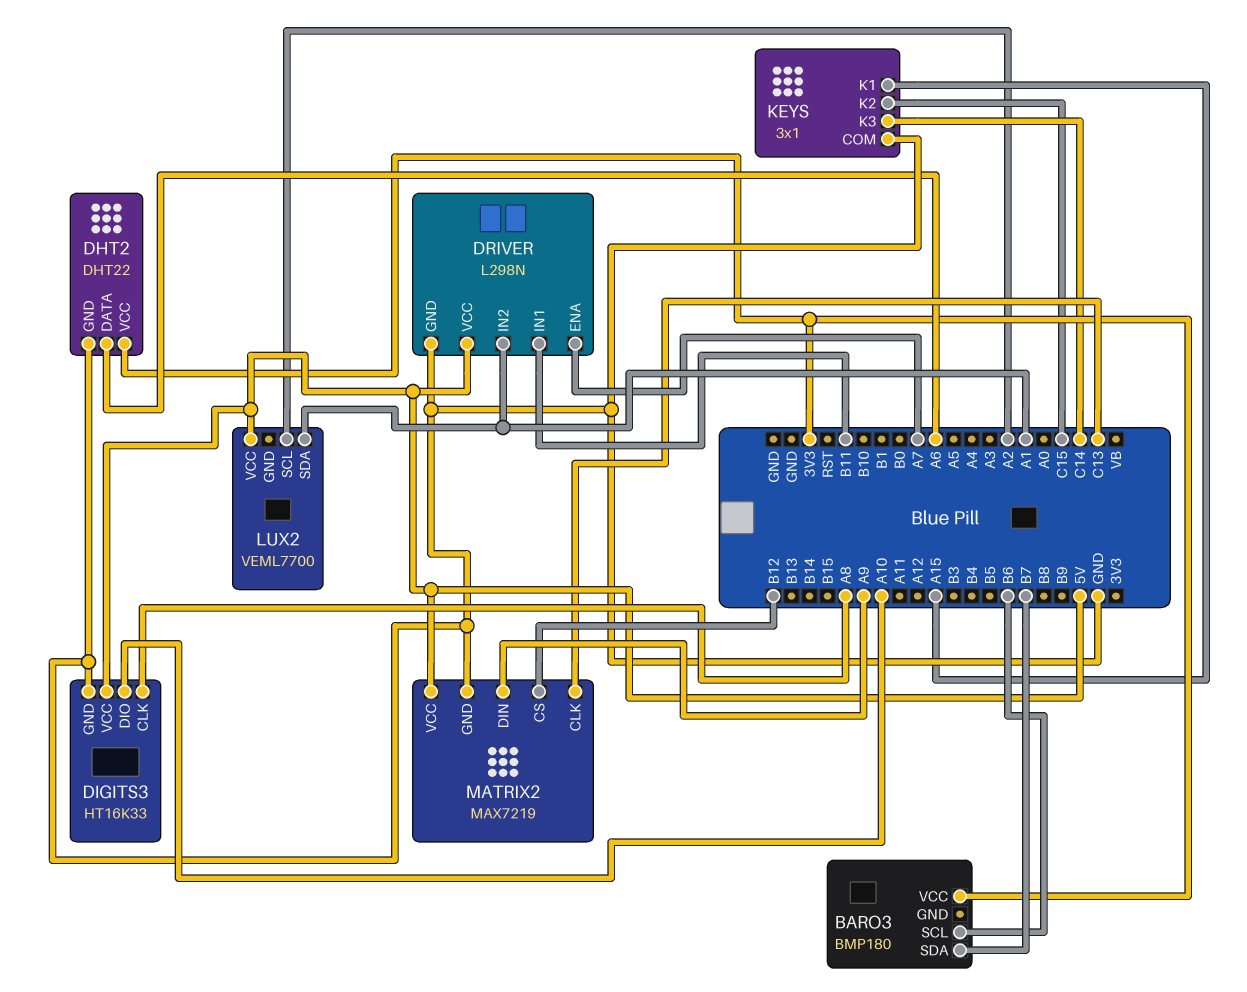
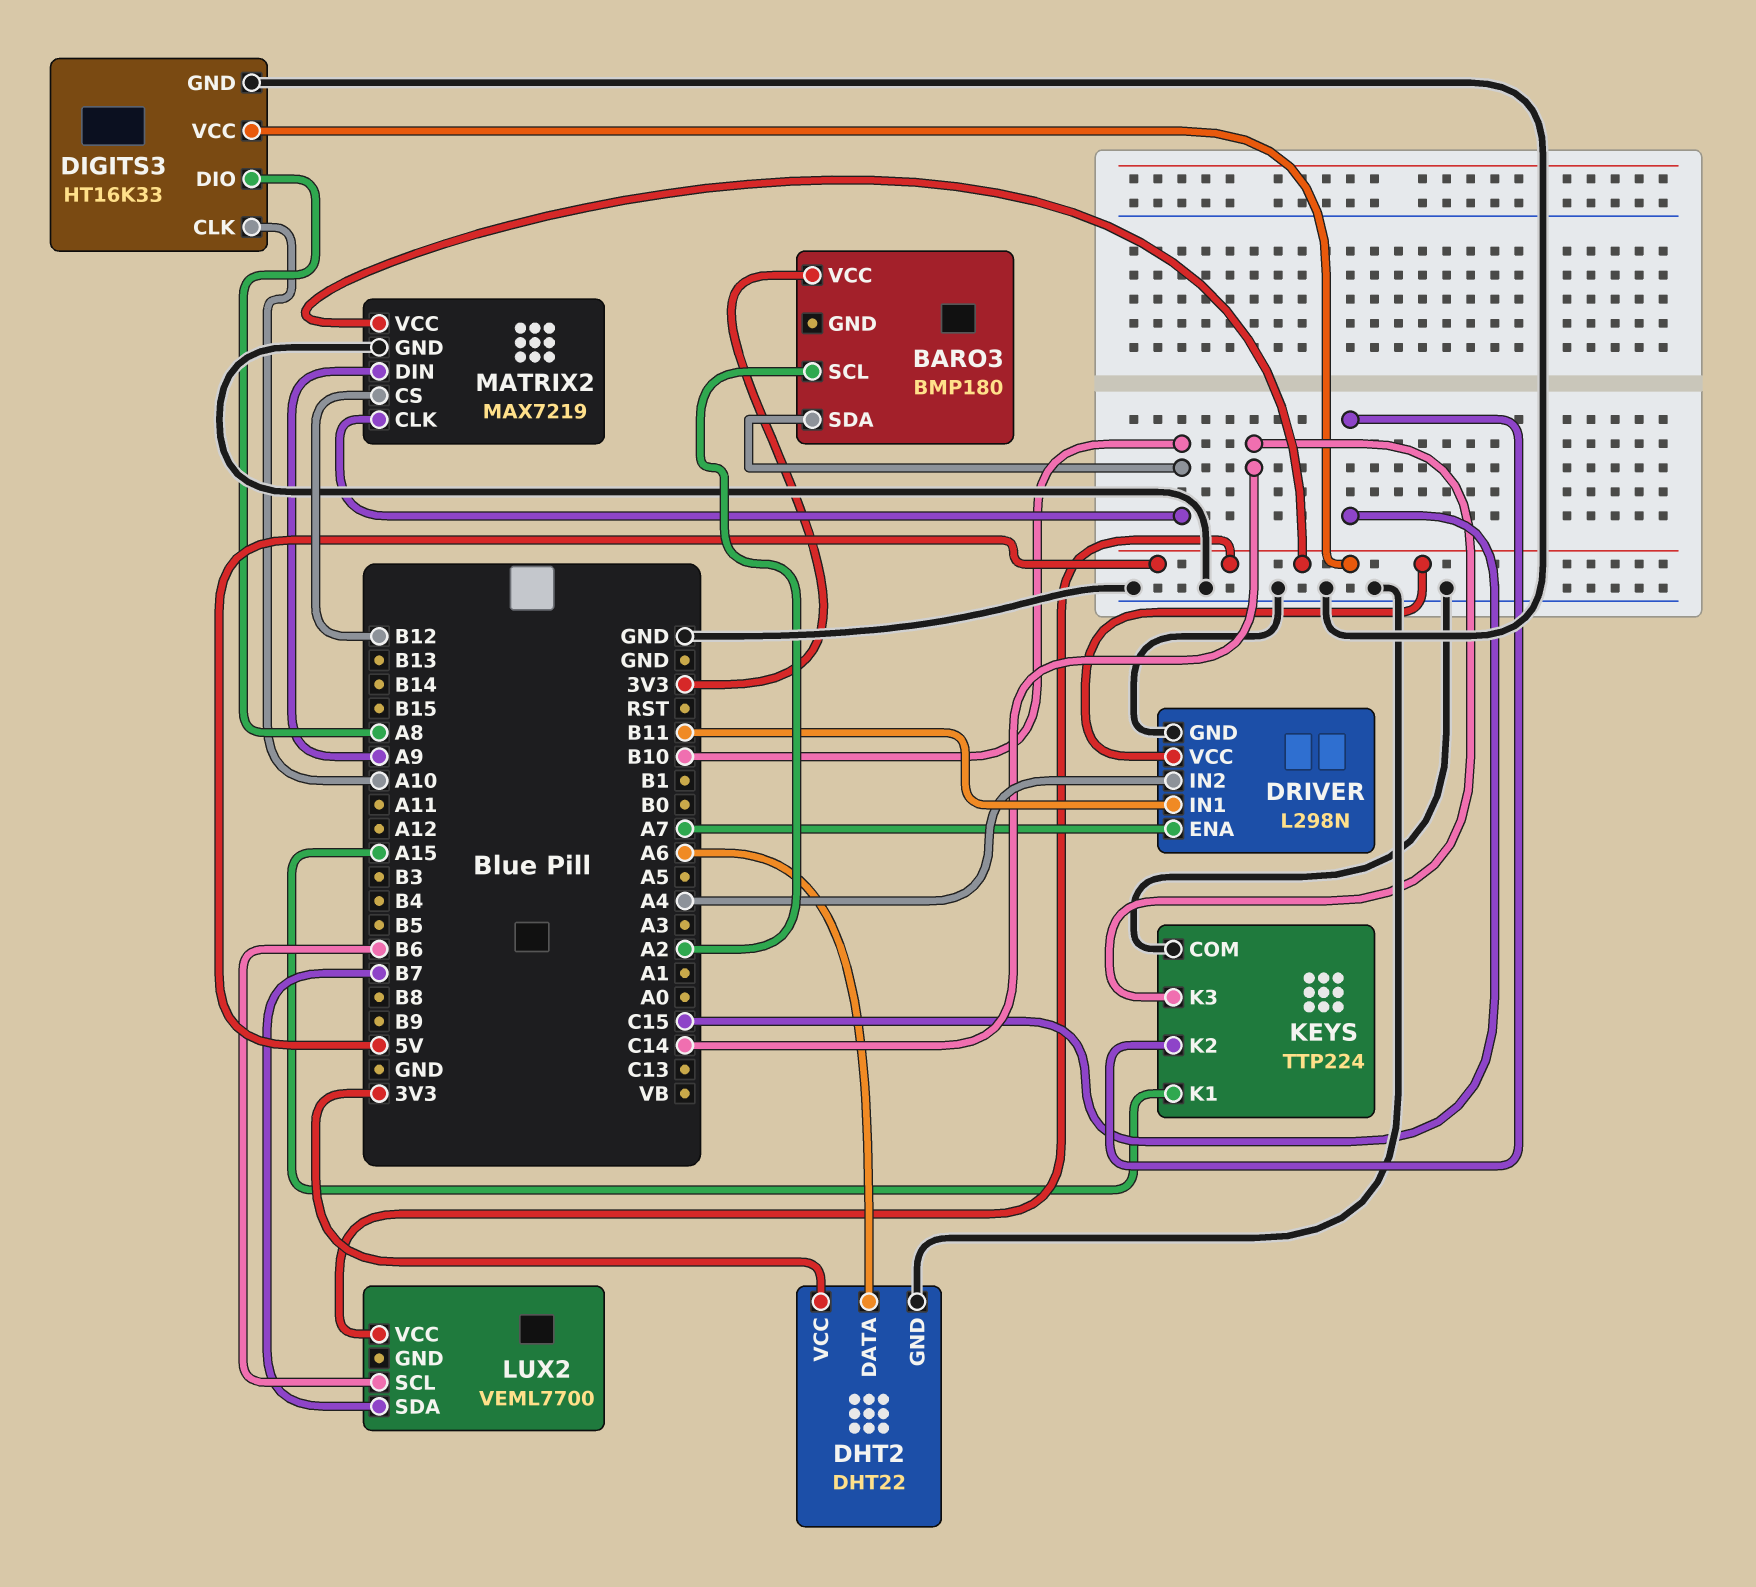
BARO3 pin SCL: B6 -> A2
BARO3 pin SDA: B7 -> B10
DIGITS3 pin CLK: A8 -> A10
DIGITS3 pin DIO: A10 -> A8
DRIVER pin IN2: A1 -> A4
KEYS: 3x1 -> TTP224
LUX2 pin SCL: A2 -> B6
LUX2 pin SDA: A1 -> B7
MATRIX2 pin CLK: C13 -> B10

